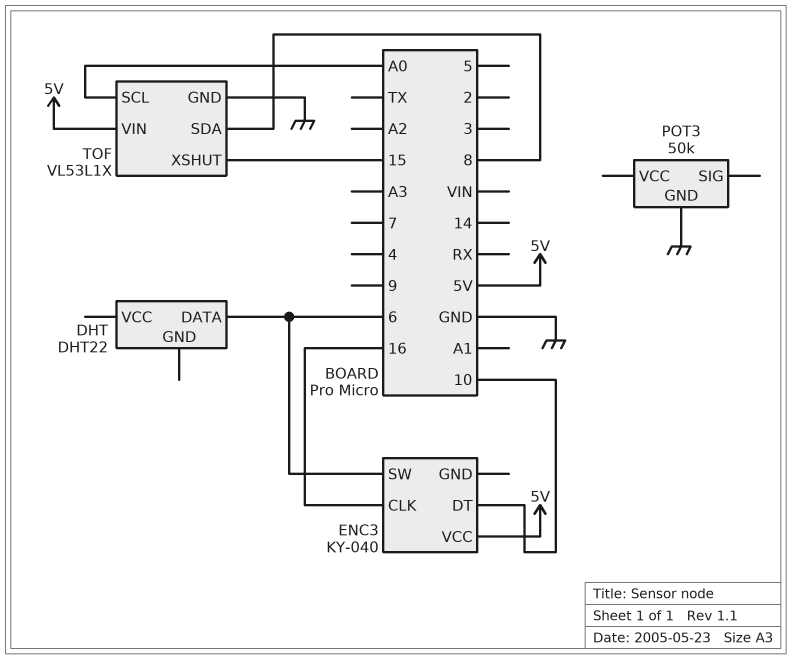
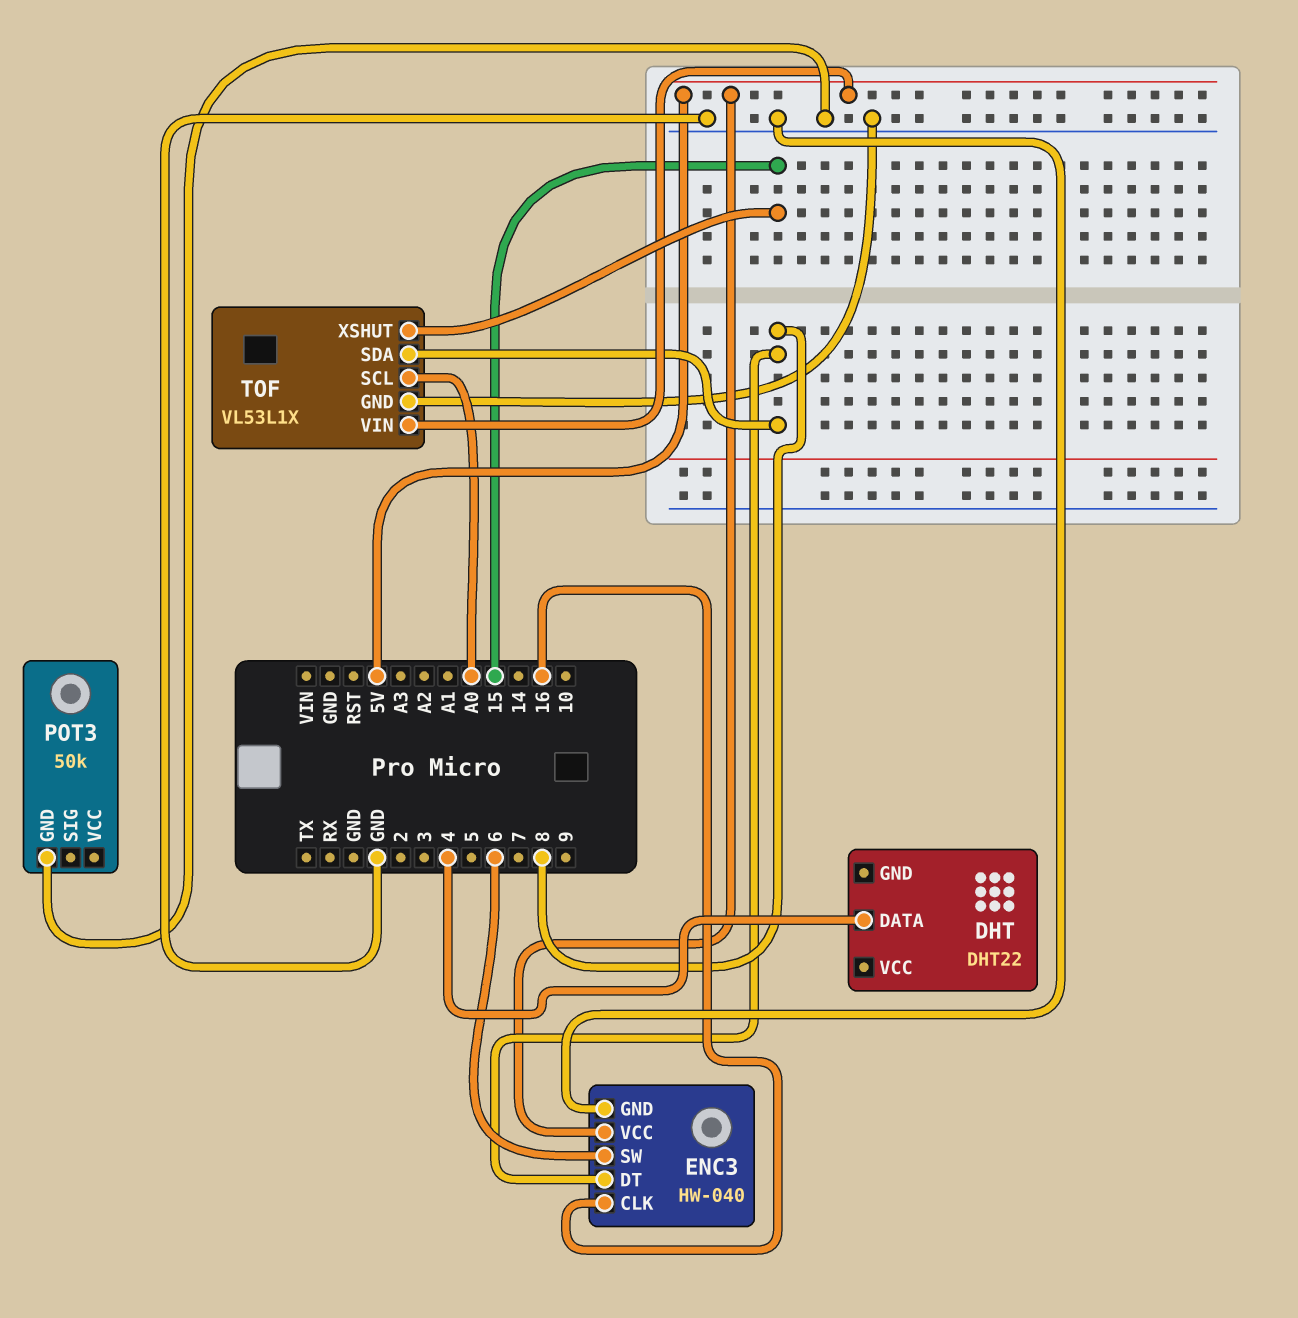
DHT pin DATA: 6 -> 4
ENC3: KY-040 -> HW-040
ENC3 pin DT: 10 -> 8
ENC3 pin GND: none -> GND

